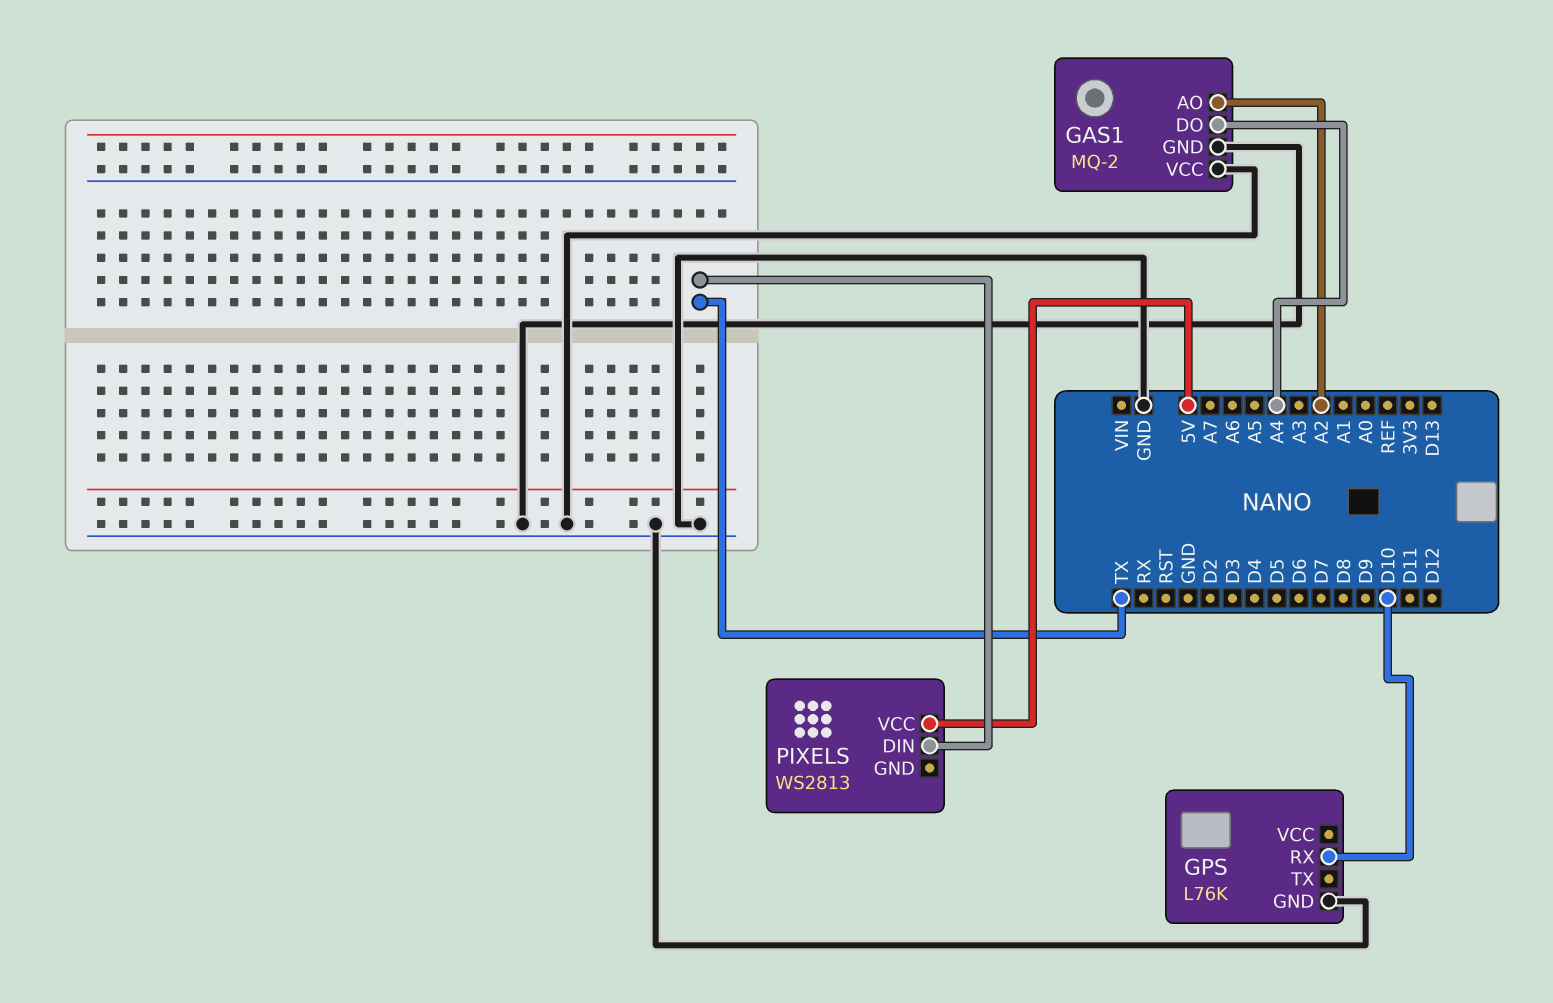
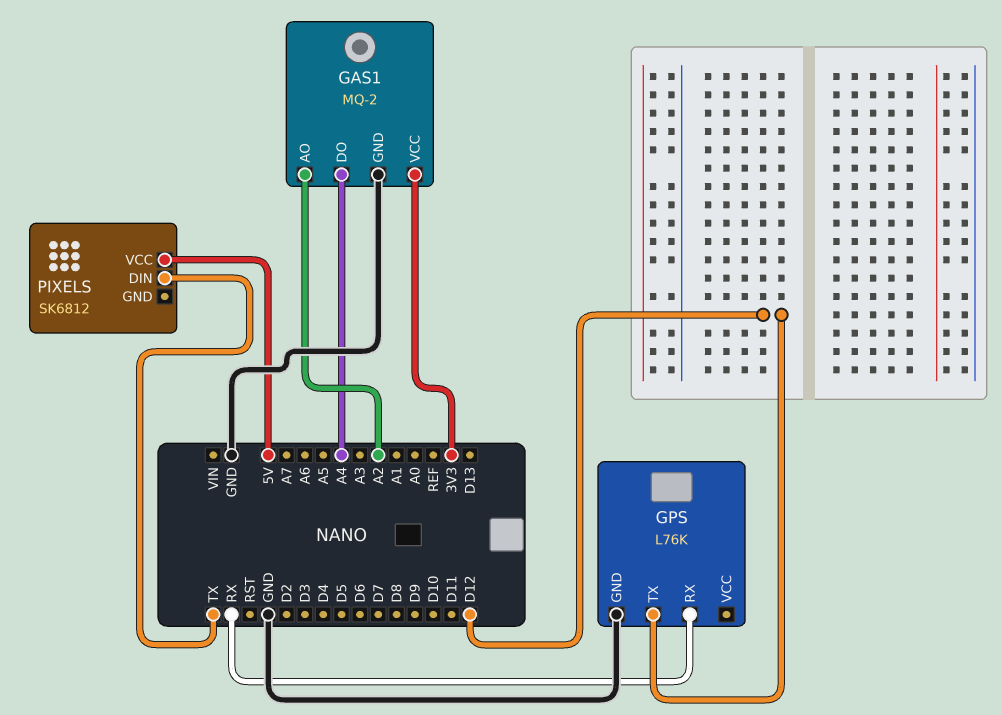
GAS1 pin VCC: GND -> 3V3
GPS pin RX: D10 -> RX
GPS pin TX: none -> D12
PIXELS: WS2813 -> SK6812

